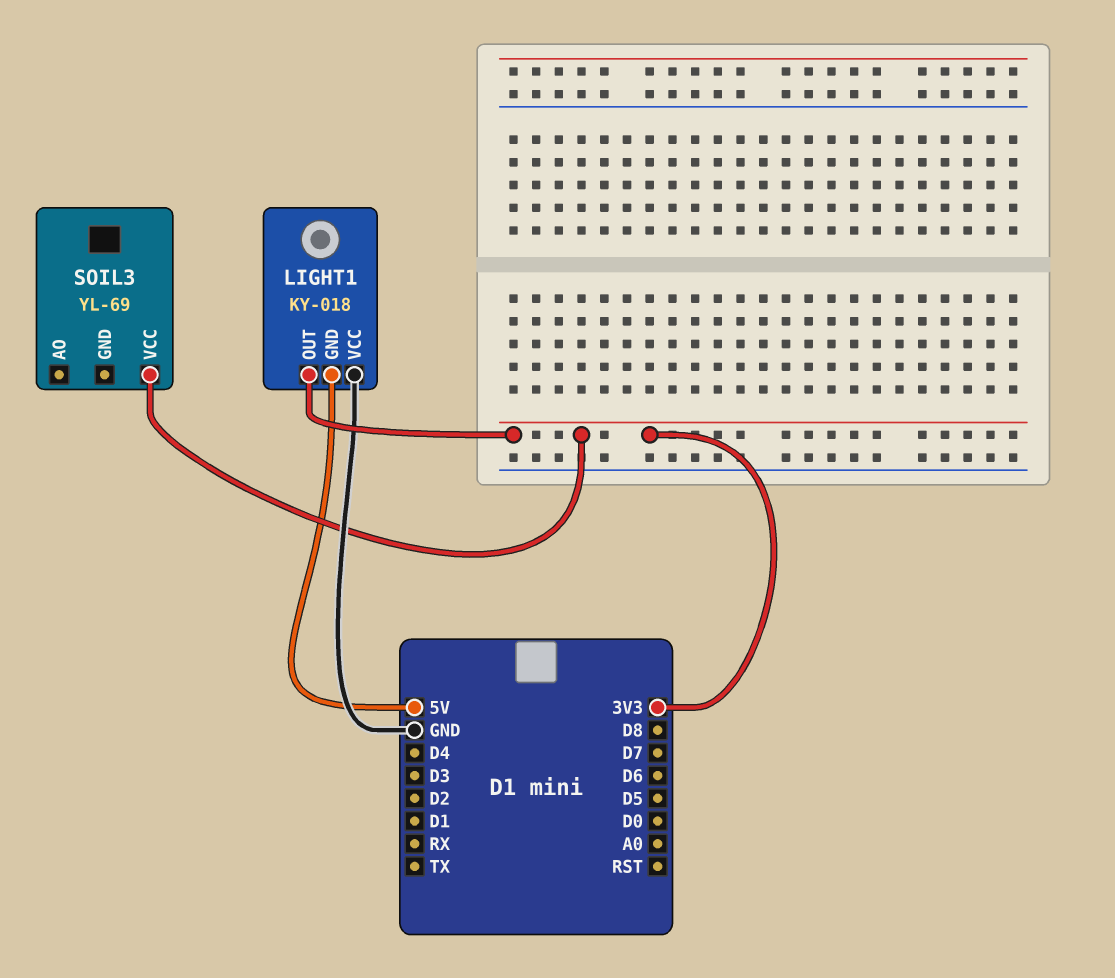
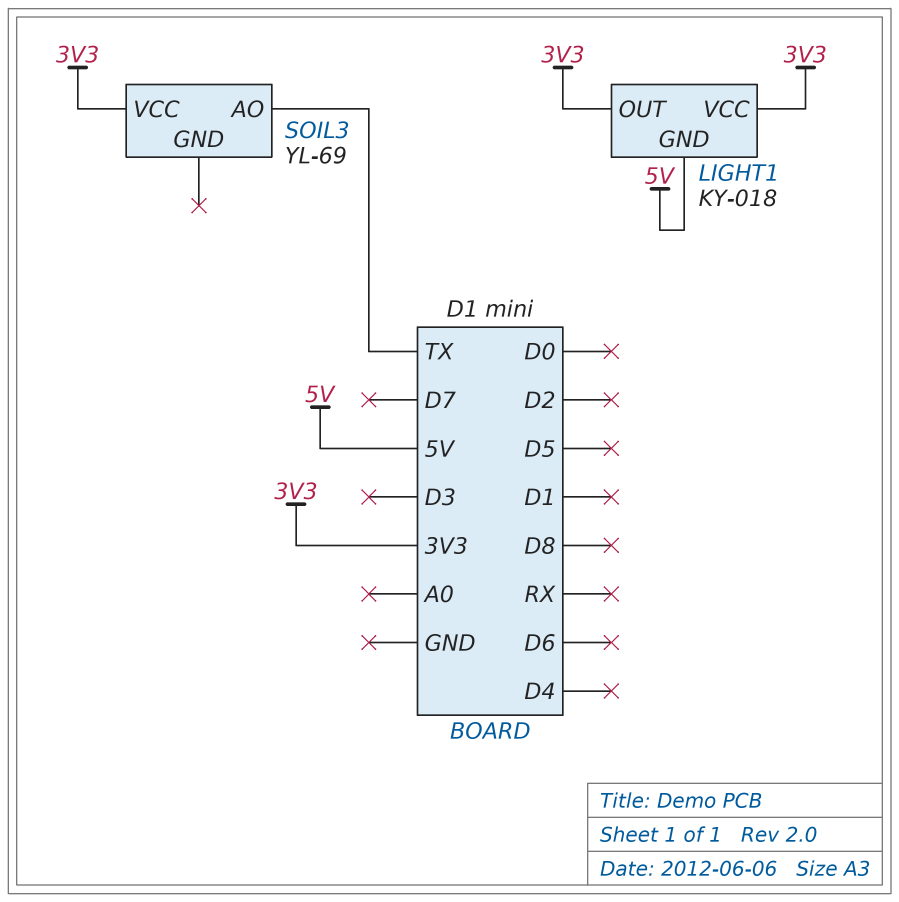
LIGHT1 pin VCC: GND -> 3V3
SOIL3 pin AO: none -> TX

